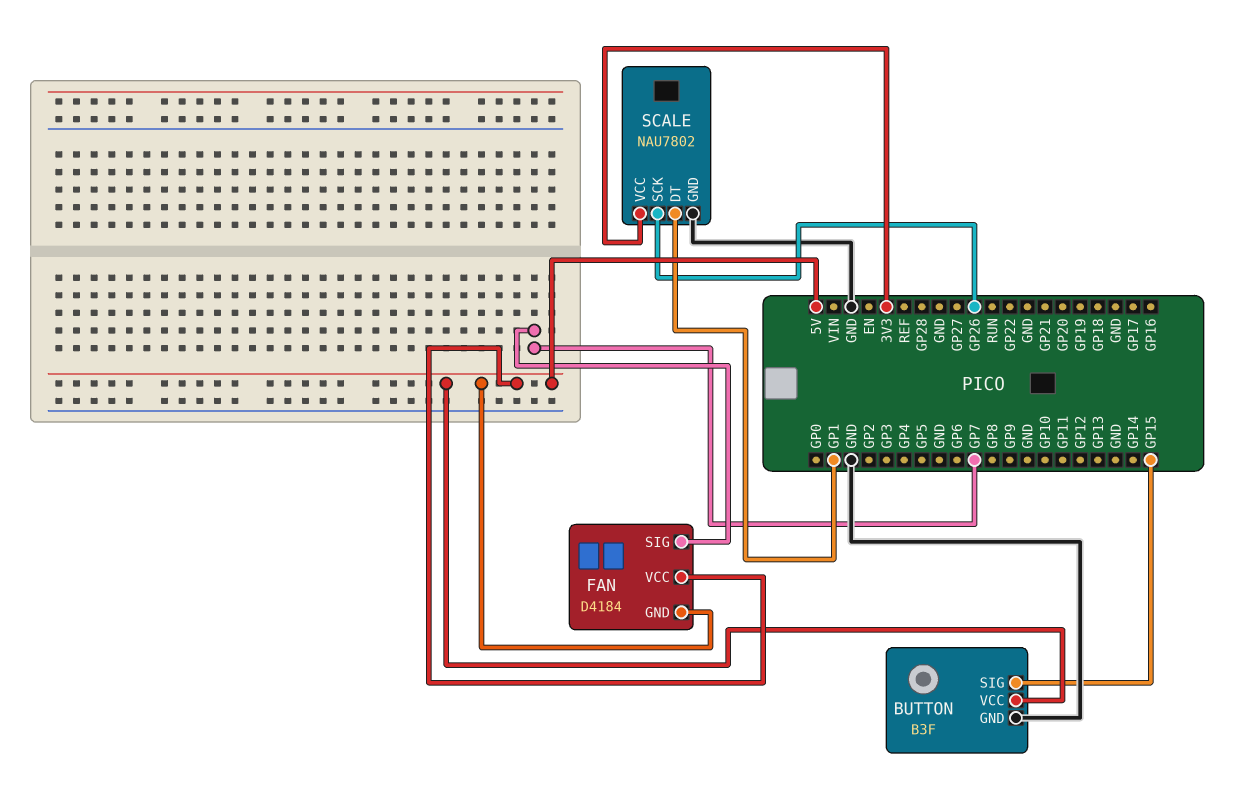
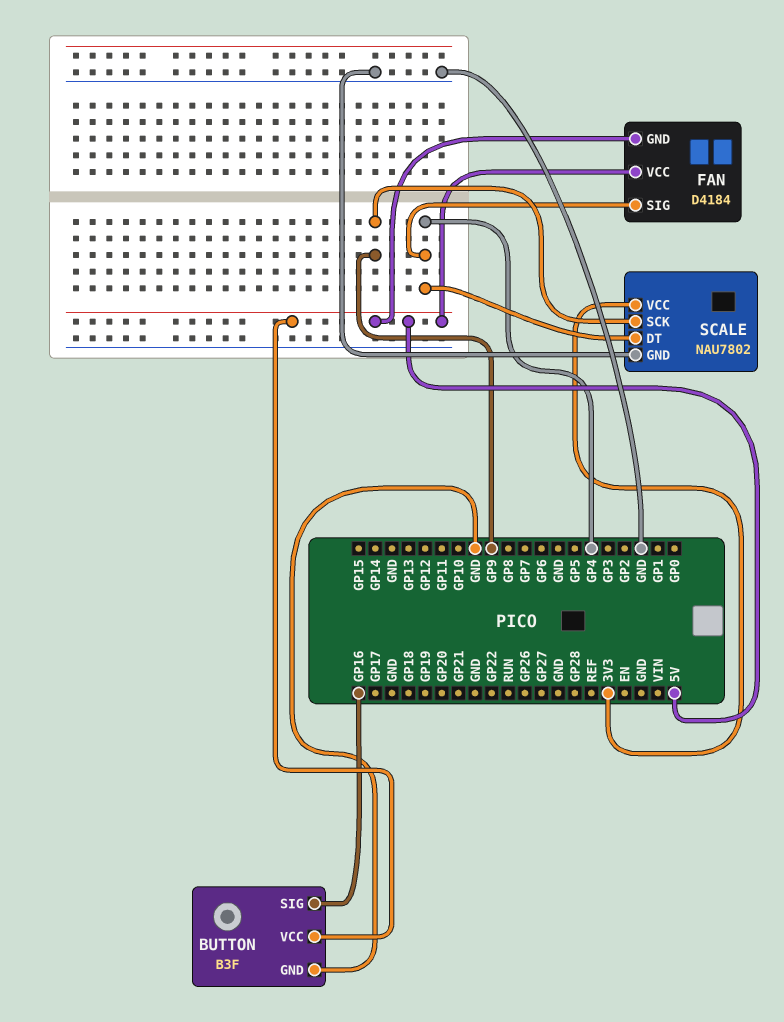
BUTTON pin SIG: GP15 -> GP16
FAN pin SIG: GP7 -> GP4
SCALE pin DT: GP1 -> GP4
SCALE pin SCK: GP26 -> GP9

